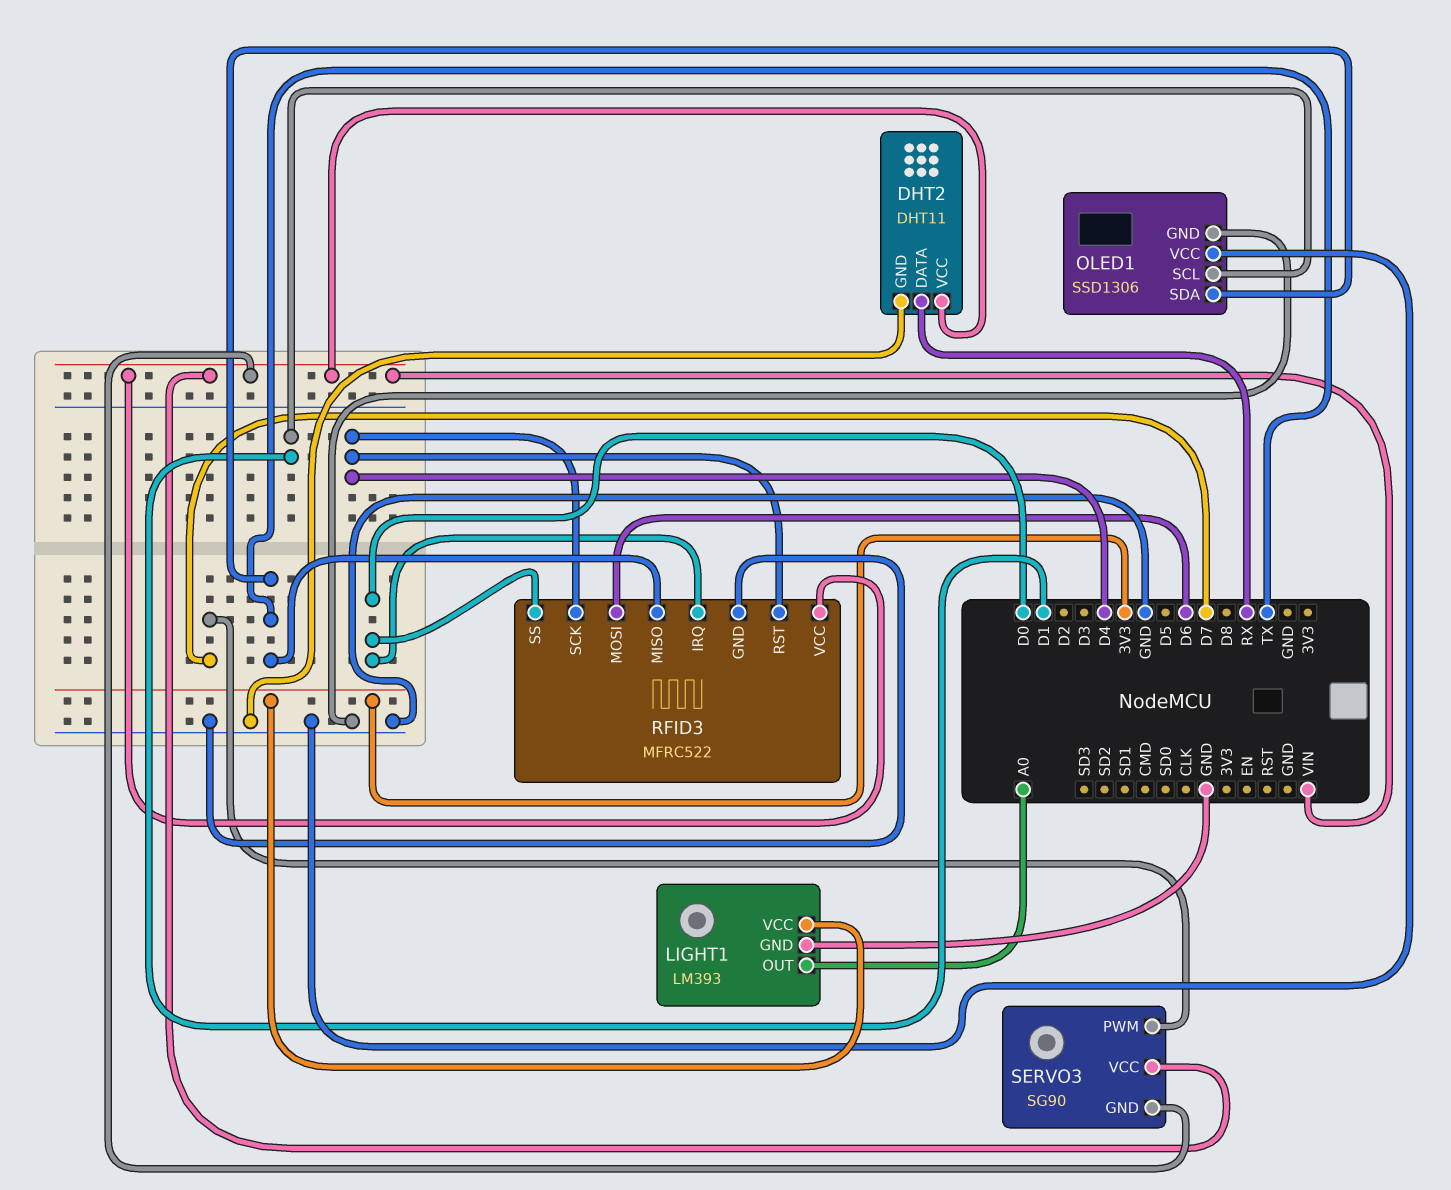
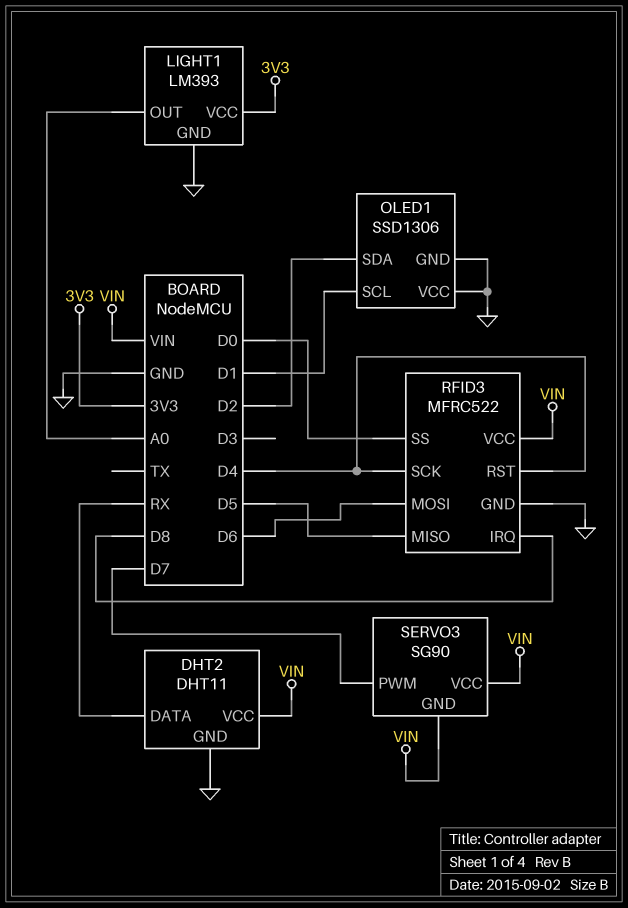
OLED1 pin SDA: TX -> D2
RFID3 pin IRQ: D0 -> D8
RFID3 pin MISO: TX -> D5

